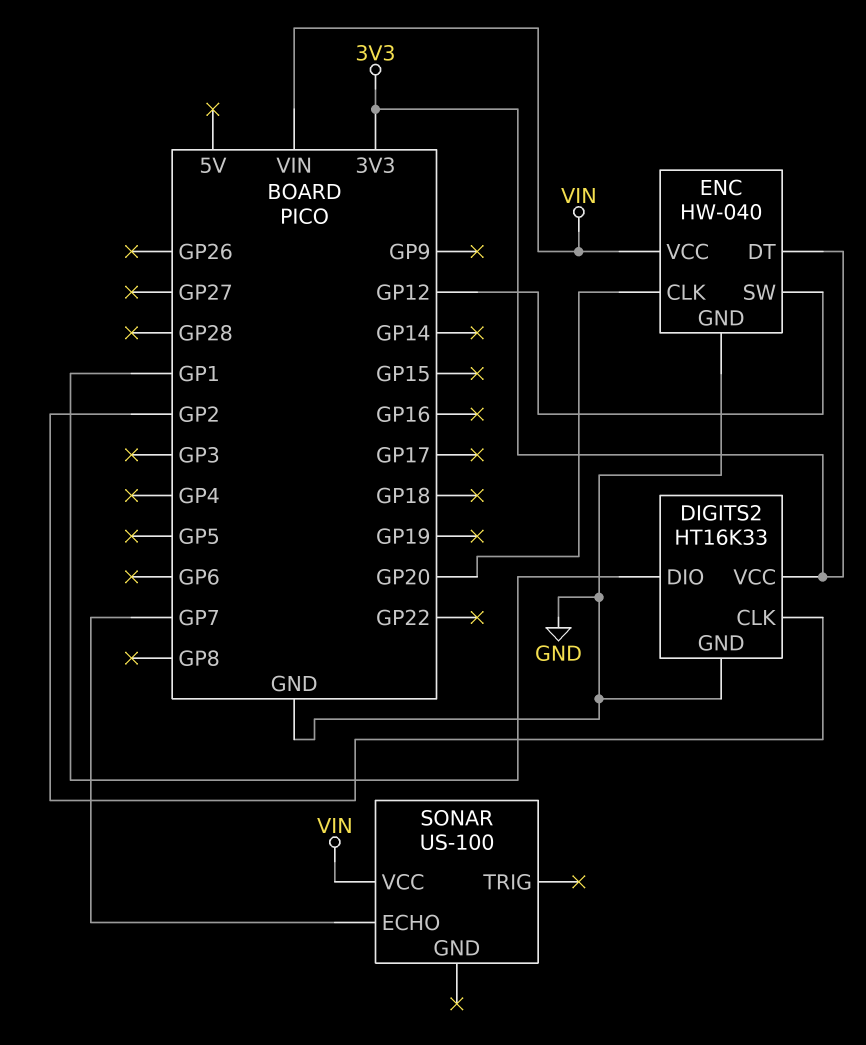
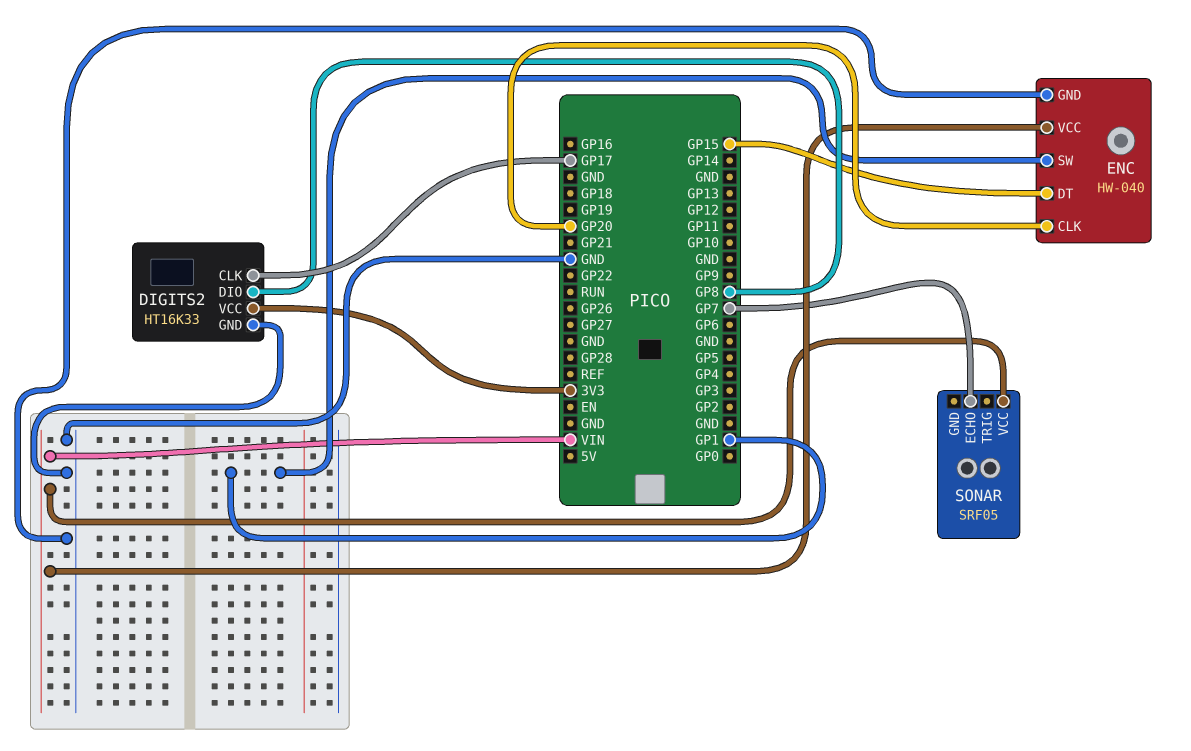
DIGITS2 pin CLK: GP2 -> GP17
DIGITS2 pin DIO: GP1 -> GP8
ENC pin DT: 3V3 -> GP15
ENC pin SW: GP12 -> GP1
SONAR: US-100 -> SRF05

